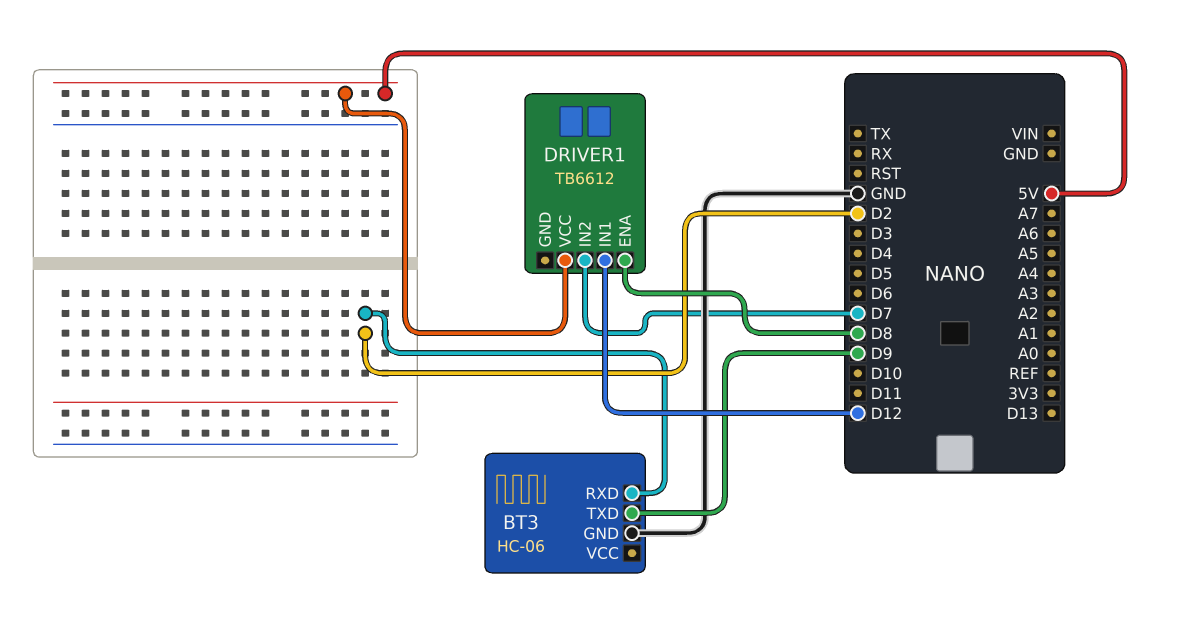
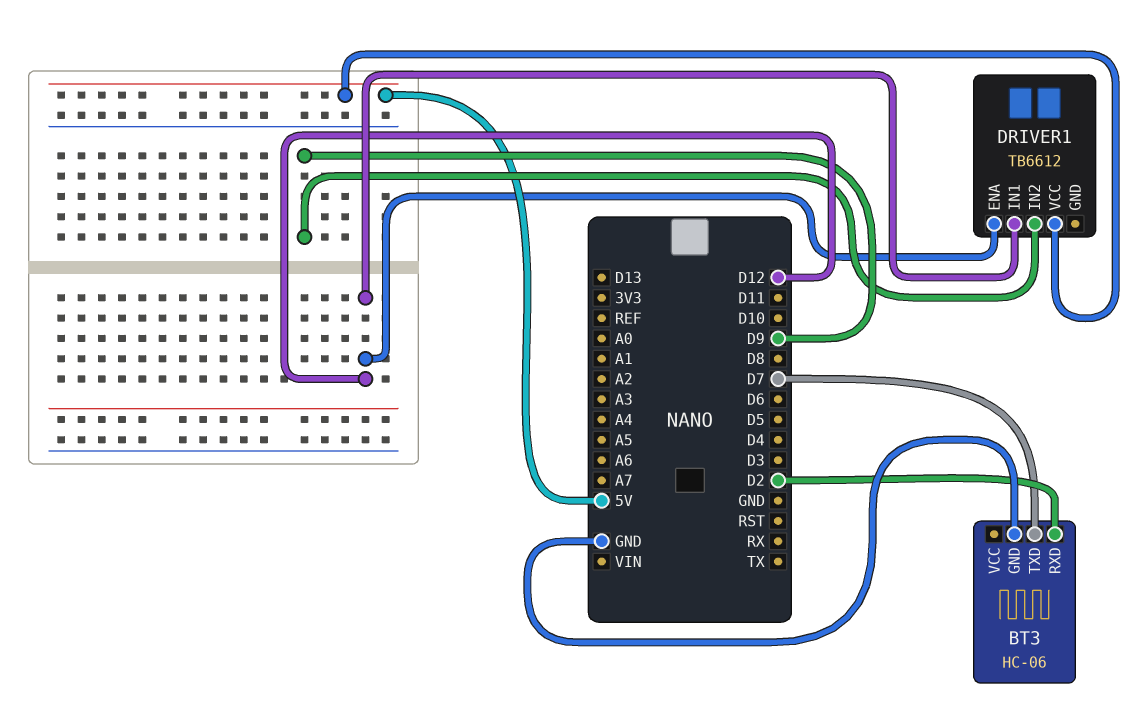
BT3 pin TXD: D9 -> D7
DRIVER1 pin ENA: D8 -> D12
DRIVER1 pin IN2: D7 -> D9

